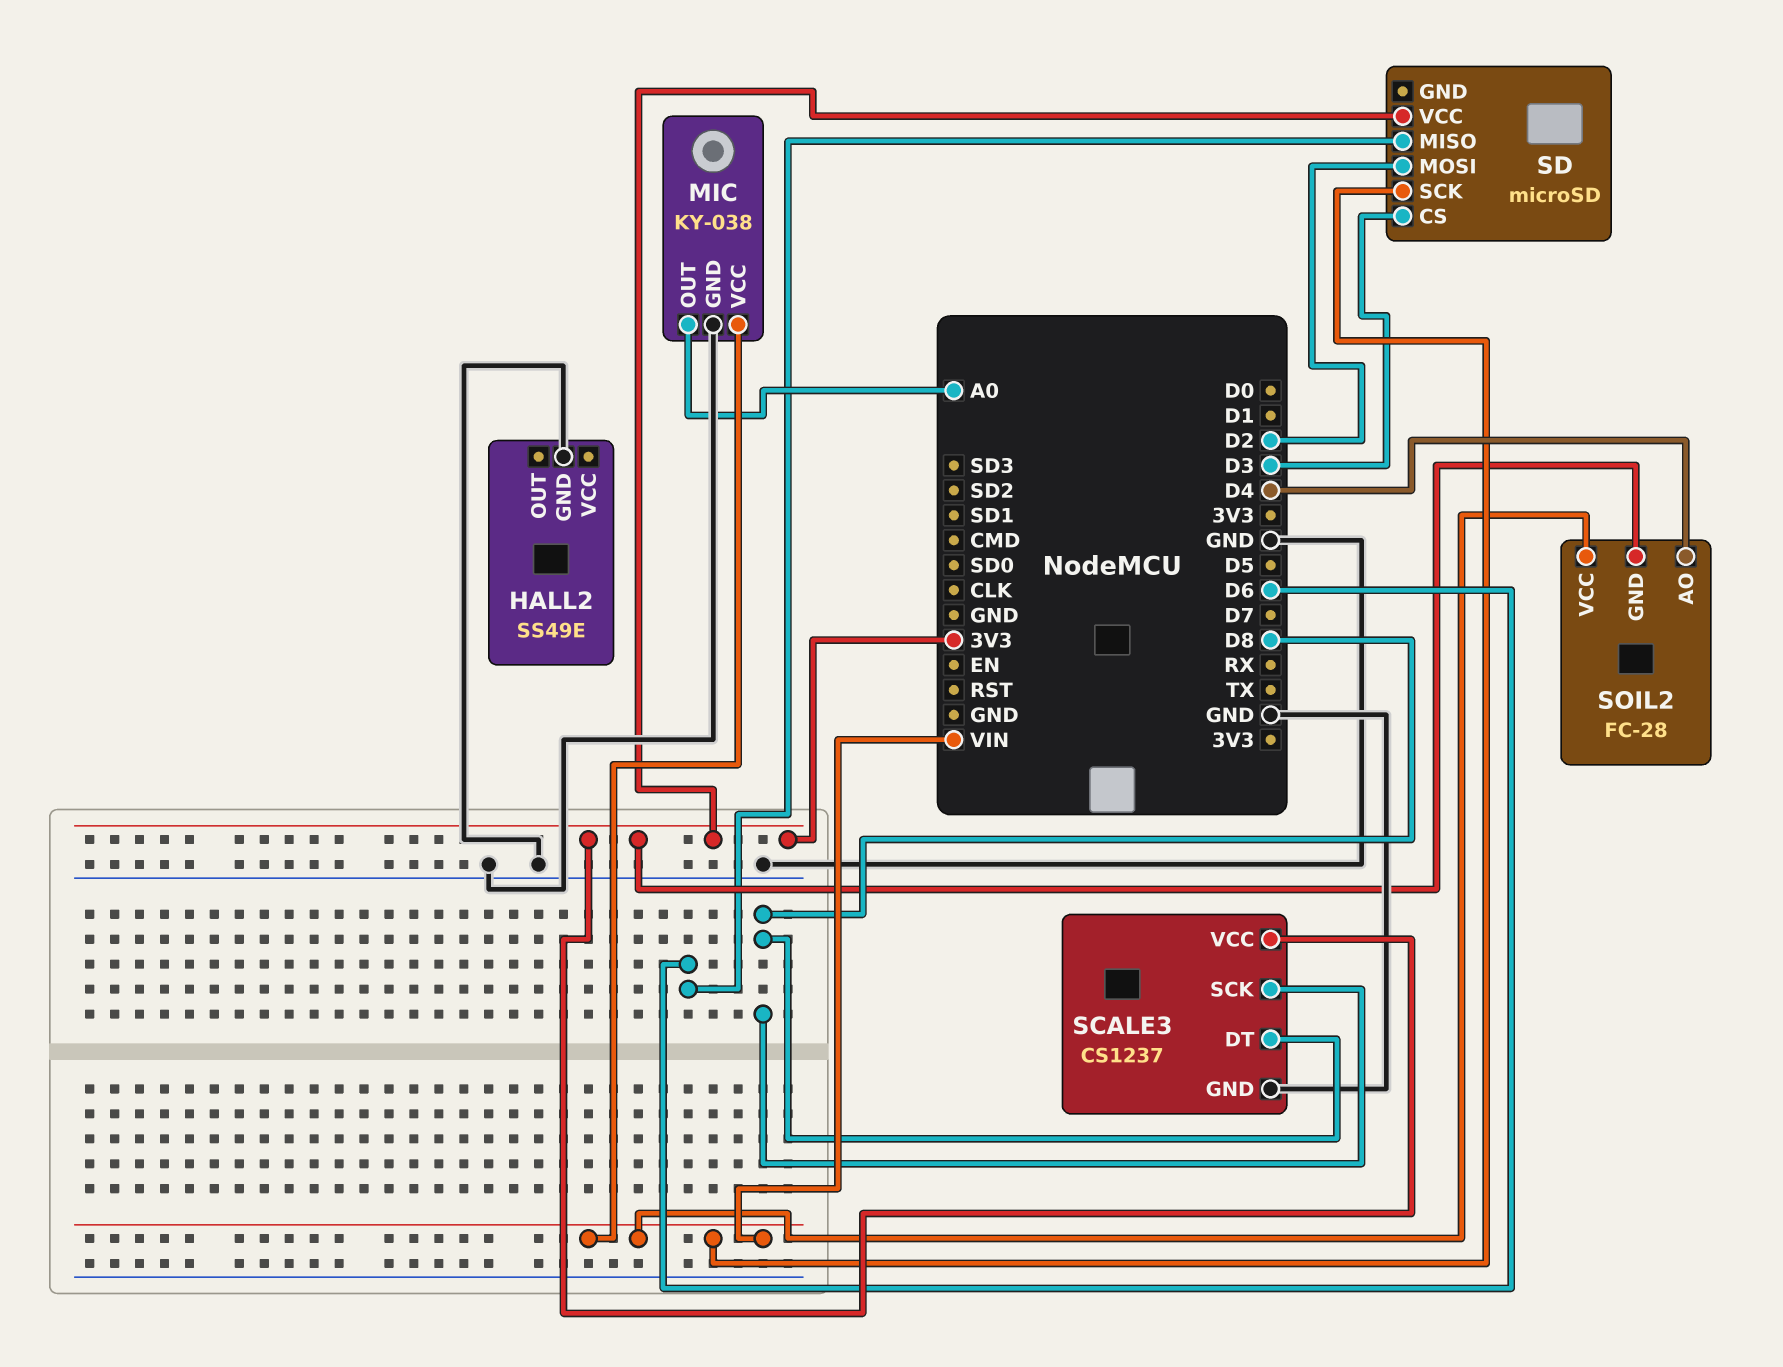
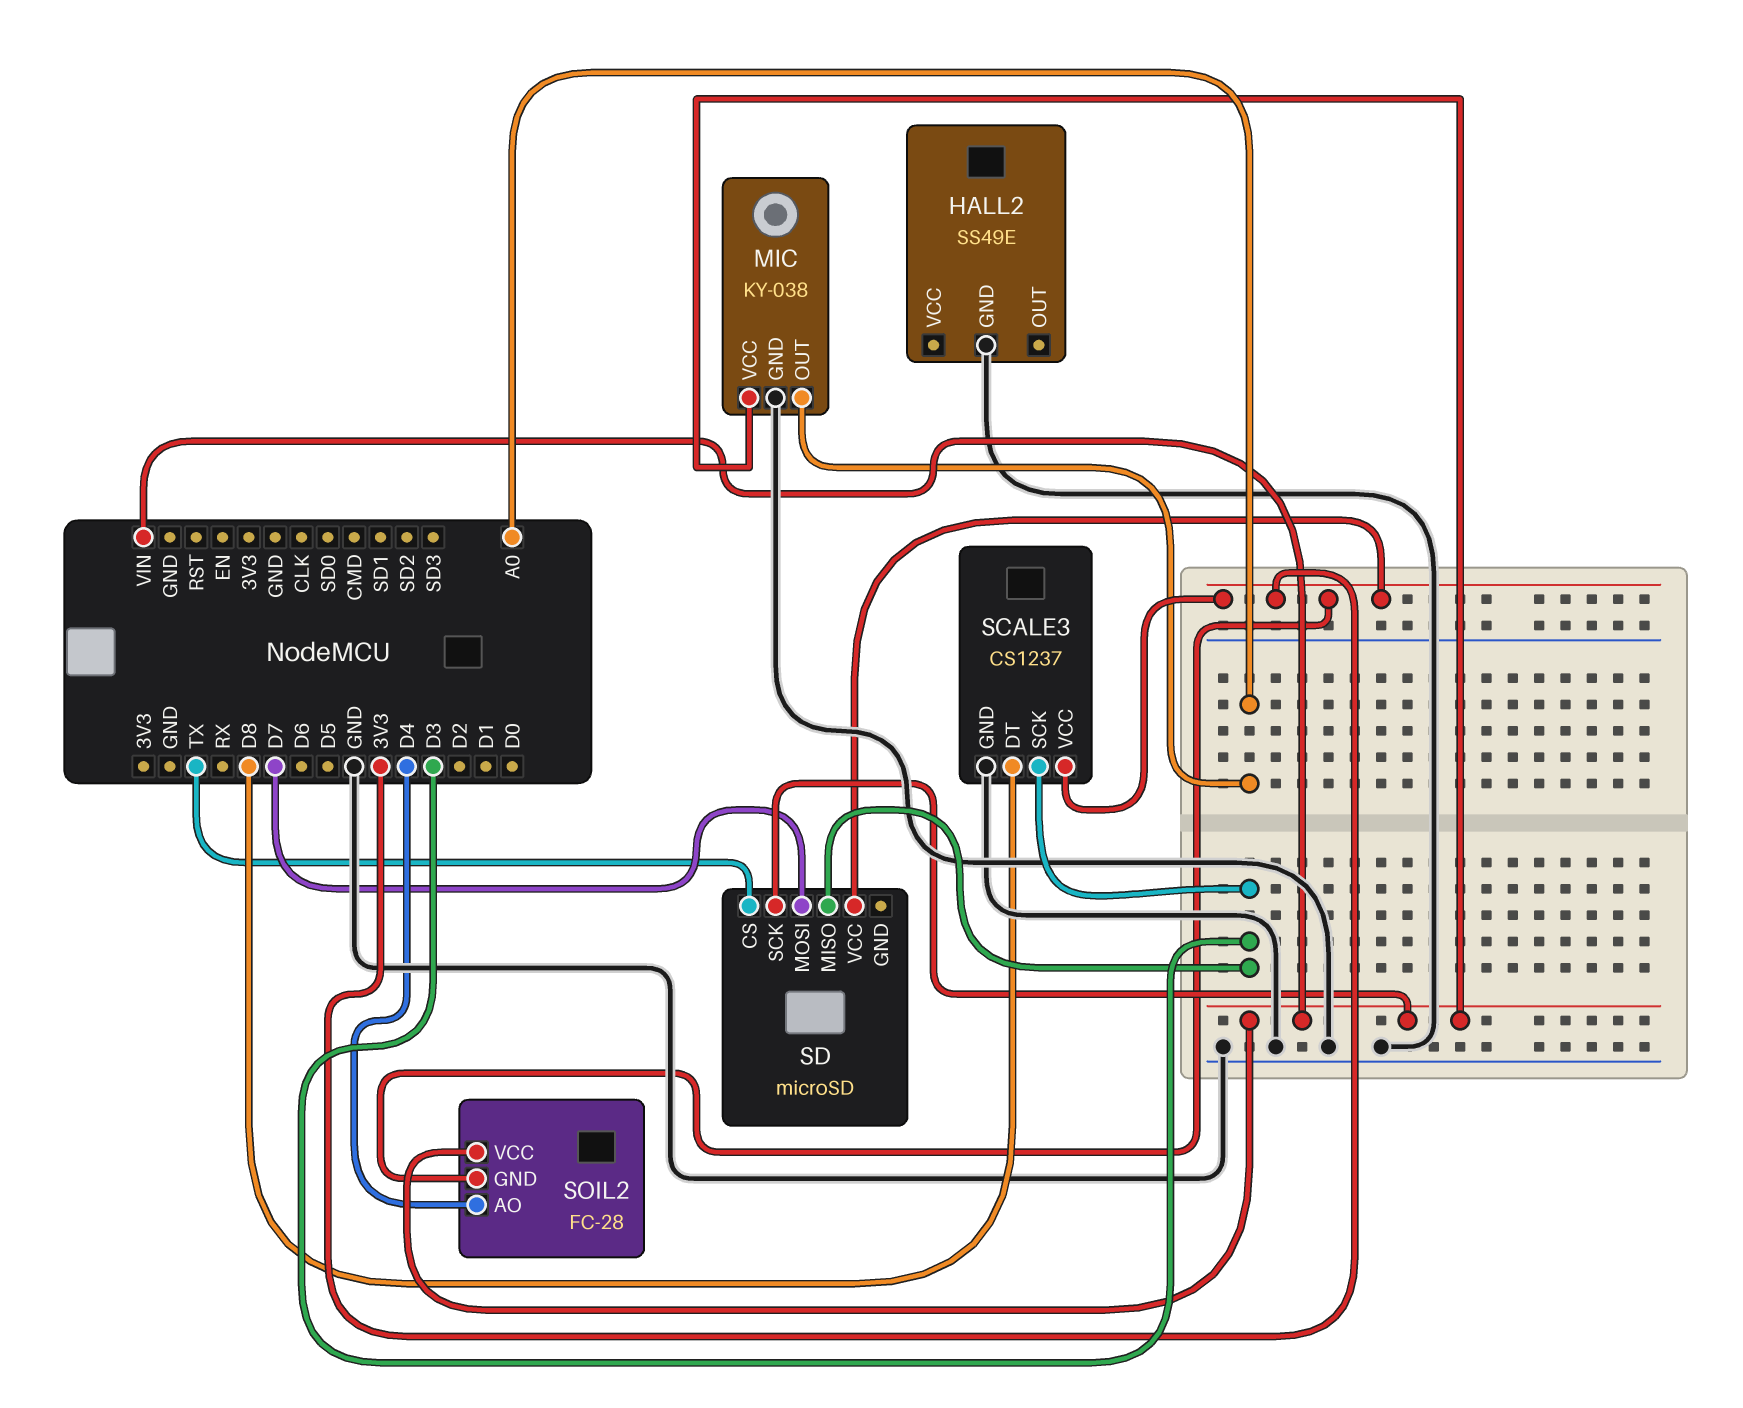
SCALE3 pin SCK: D8 -> D3
SD pin CS: D3 -> TX
SD pin MISO: D6 -> D3
SD pin MOSI: D2 -> D7

